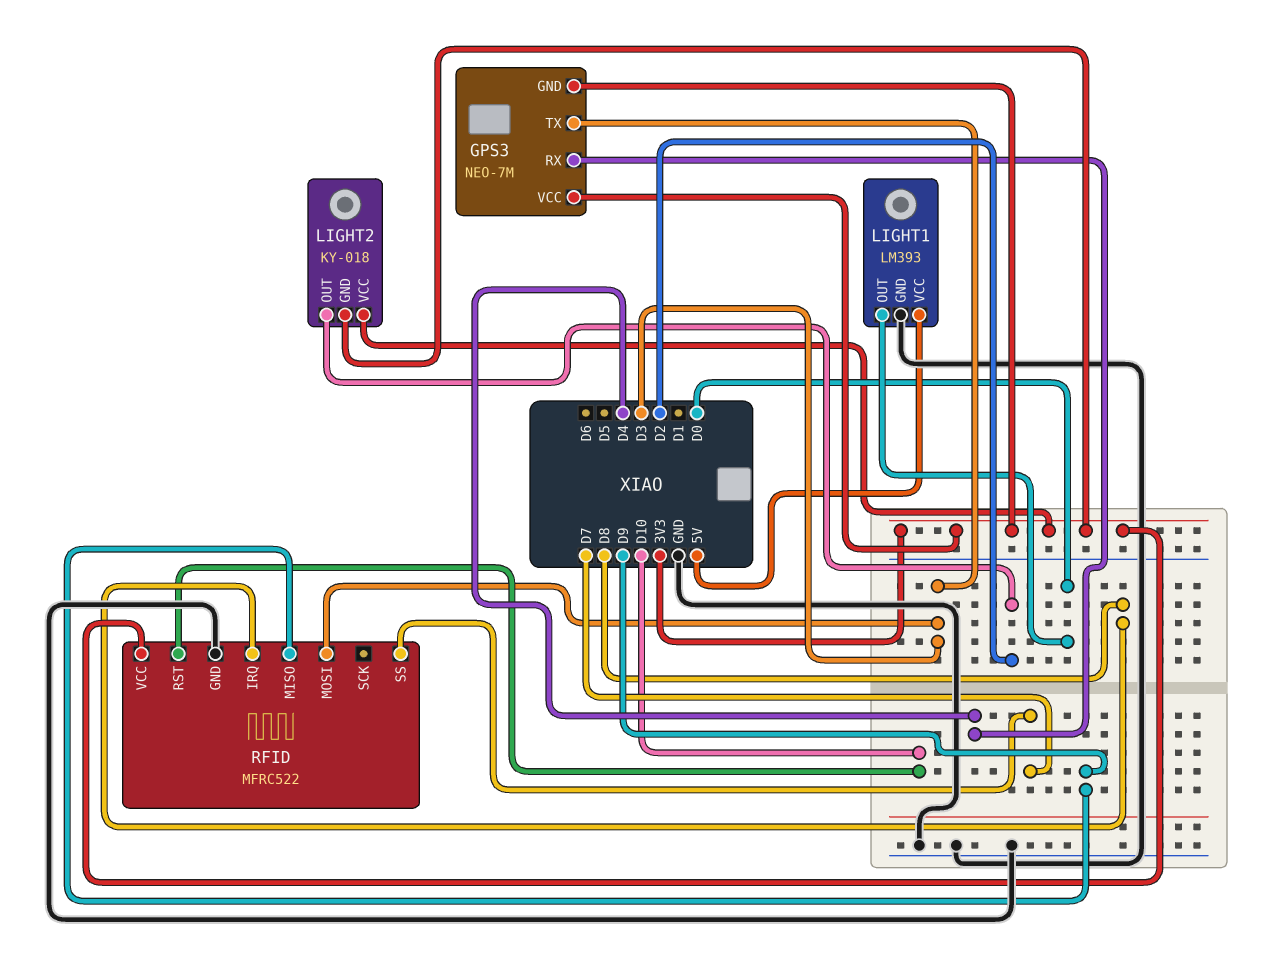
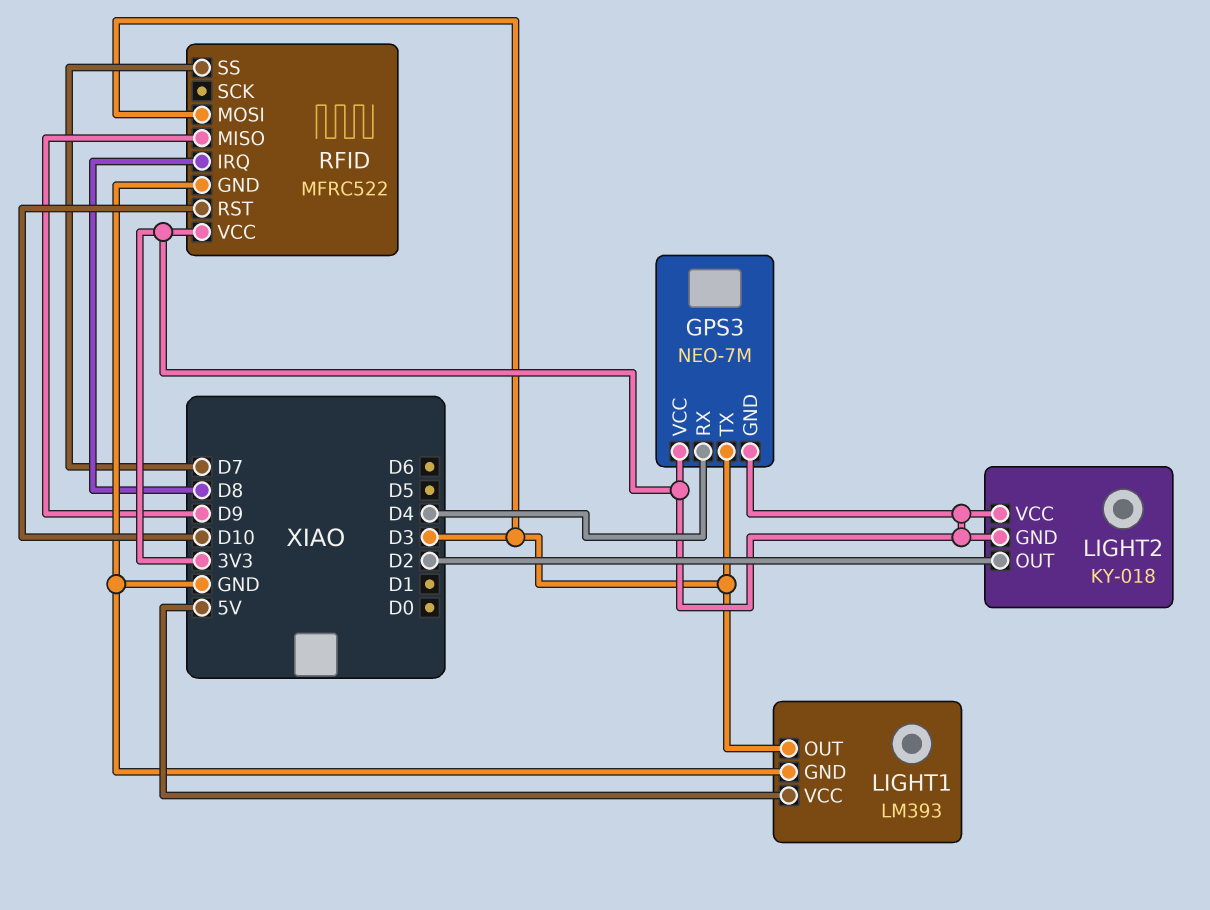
LIGHT1 pin OUT: D0 -> D3

